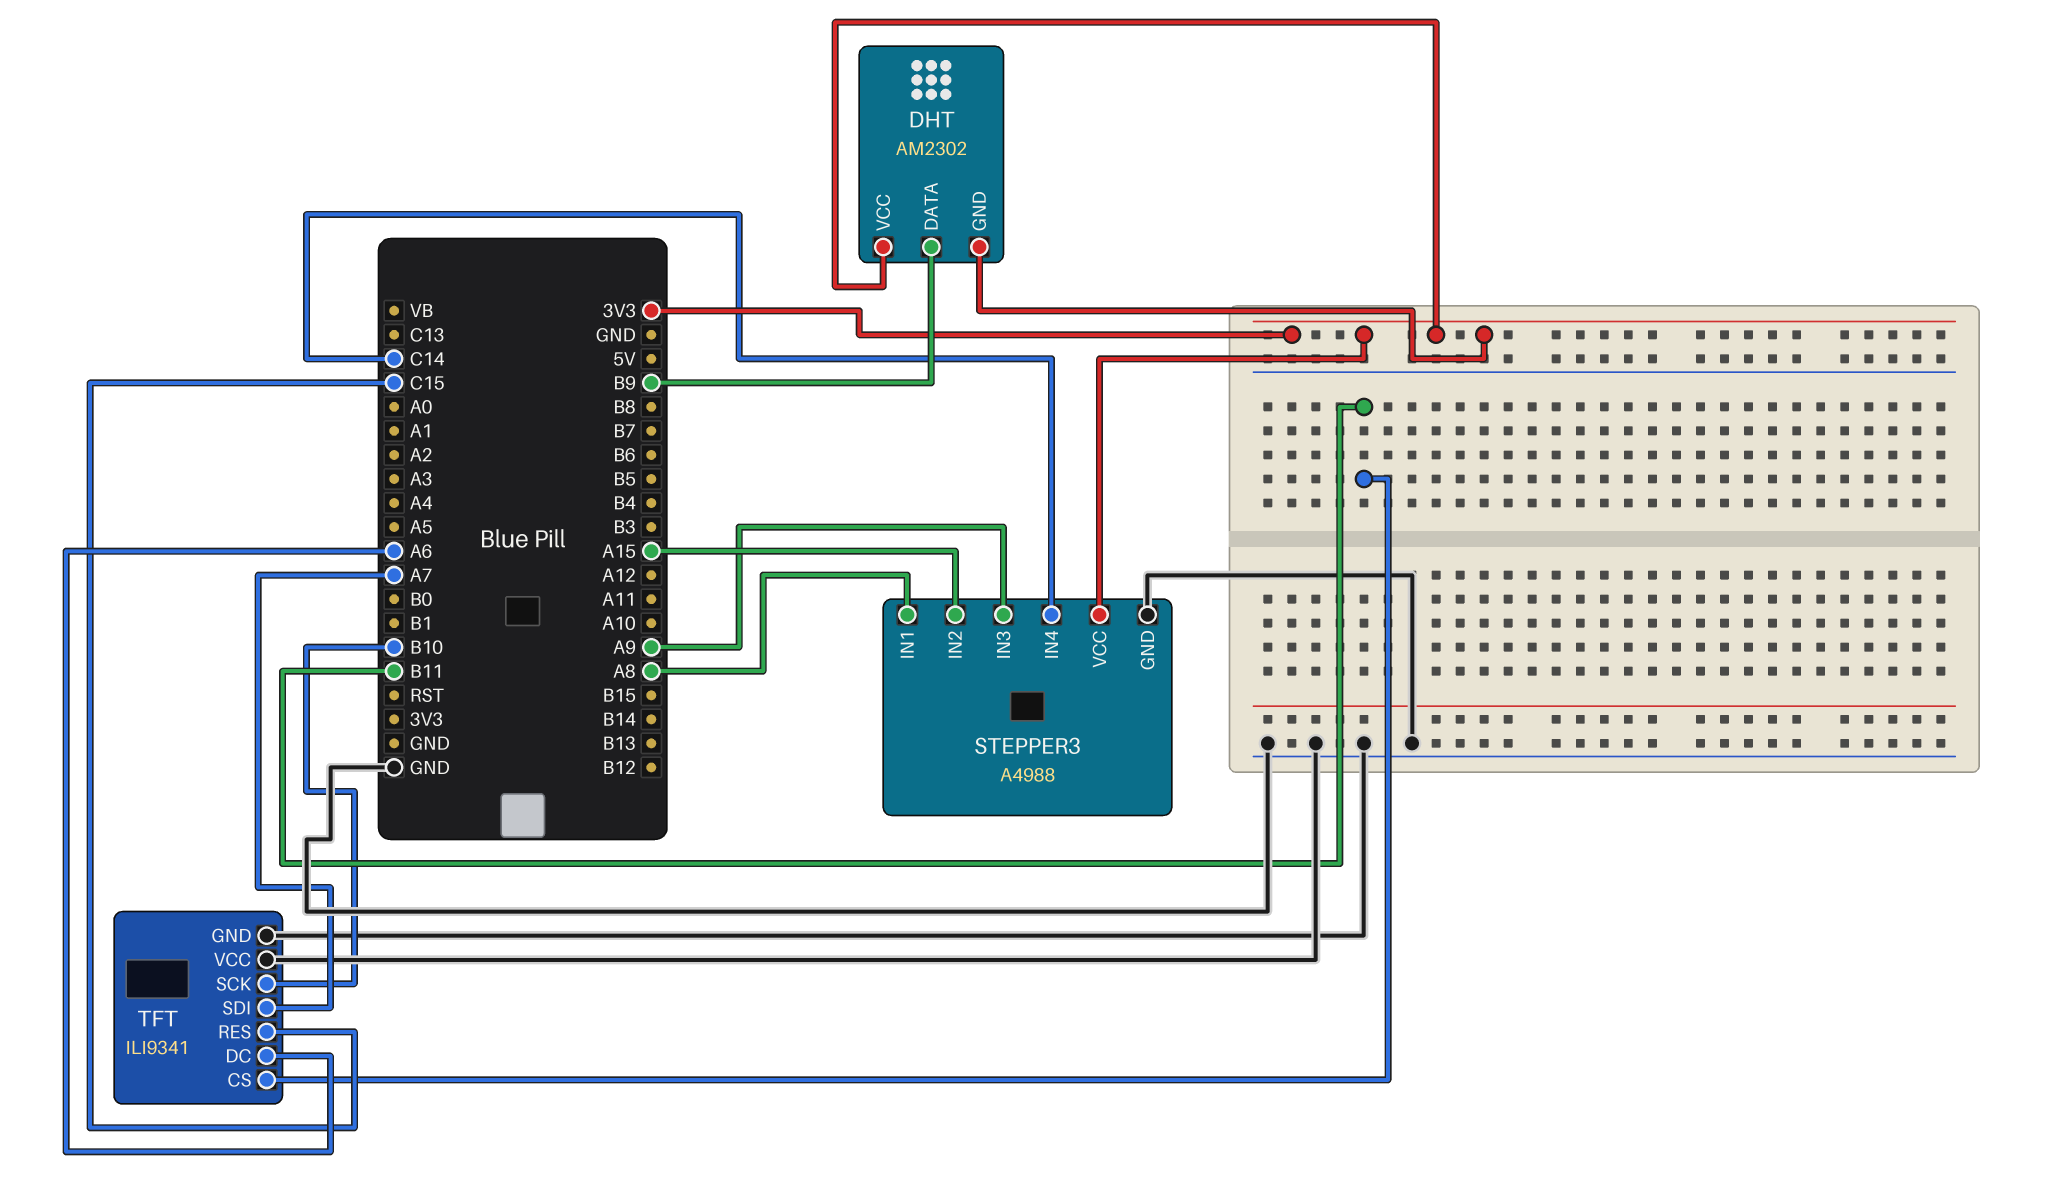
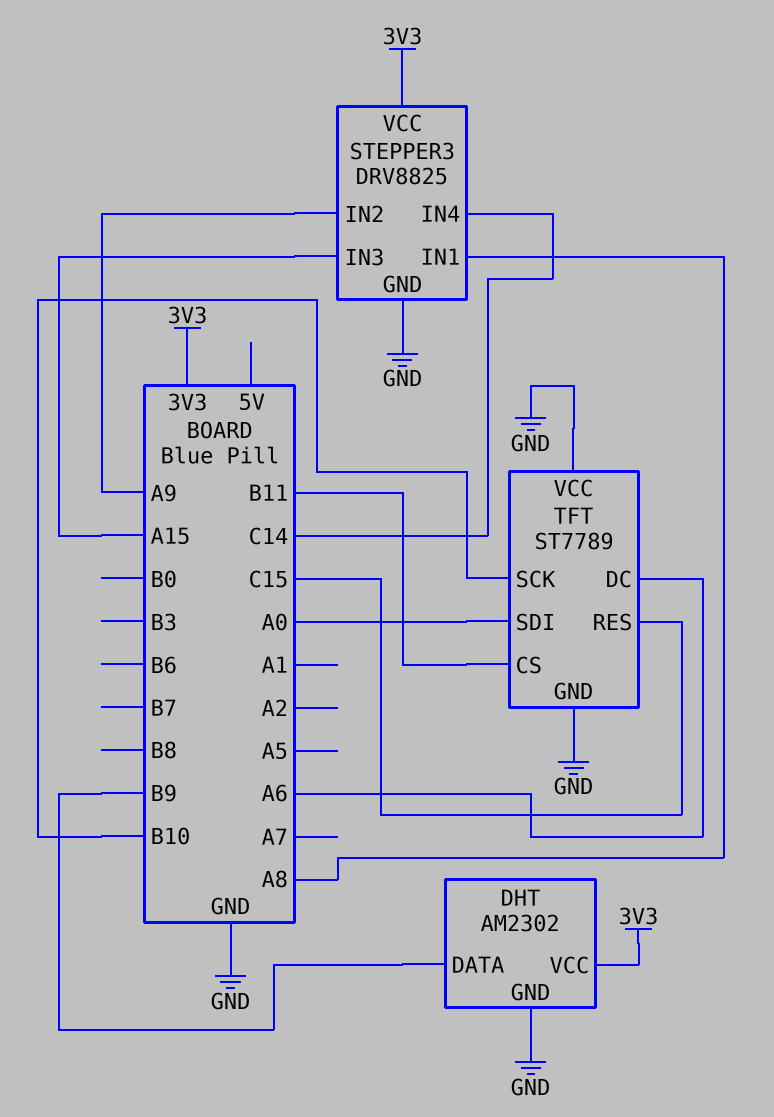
DHT pin GND: 3V3 -> GND
STEPPER3: A4988 -> DRV8825
STEPPER3 pin IN2: A15 -> A9
STEPPER3 pin IN3: A9 -> A15
TFT: ILI9341 -> ST7789
TFT pin SDI: A7 -> A0

